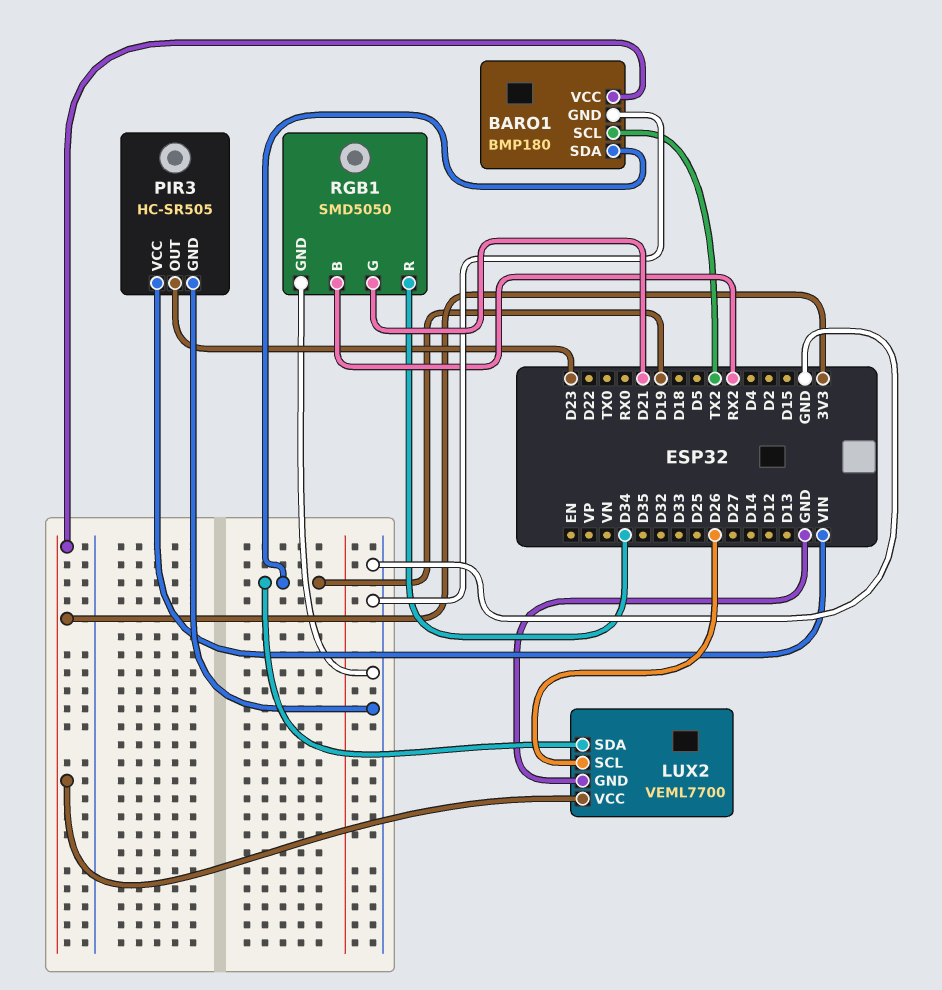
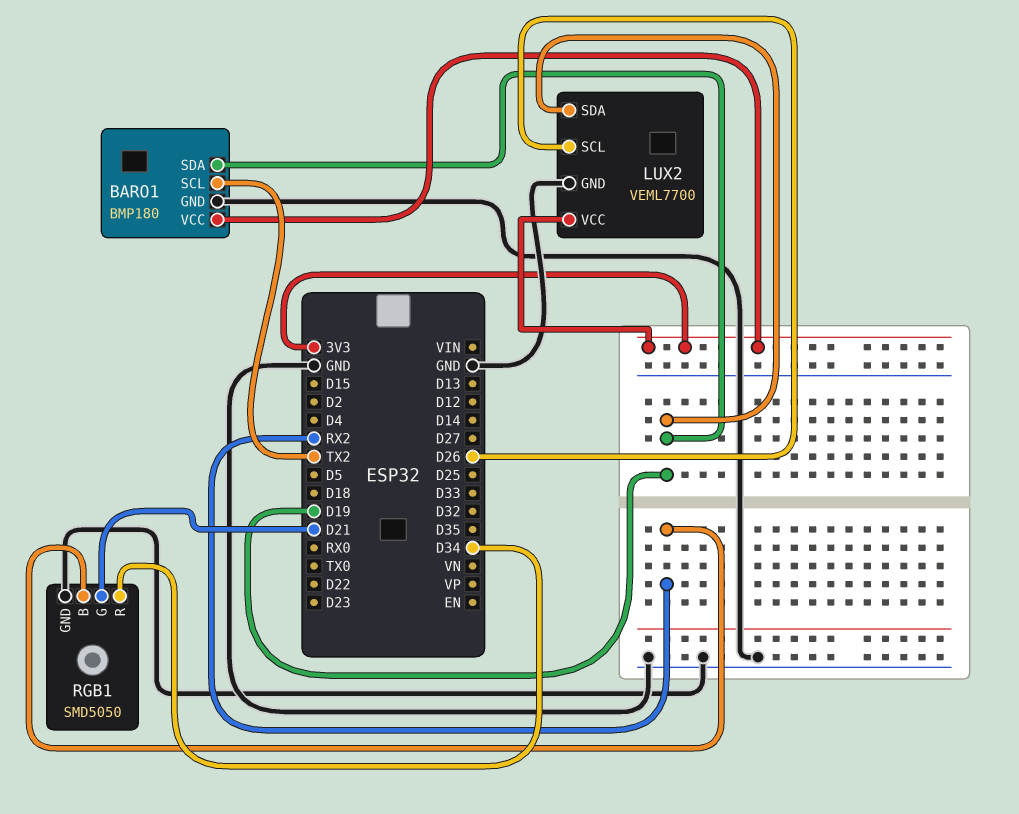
PIR3: HC-SR505 -> none
PIR3 pin GND: GND -> none
PIR3 pin OUT: D23 -> none
PIR3 pin VCC: VIN -> none

